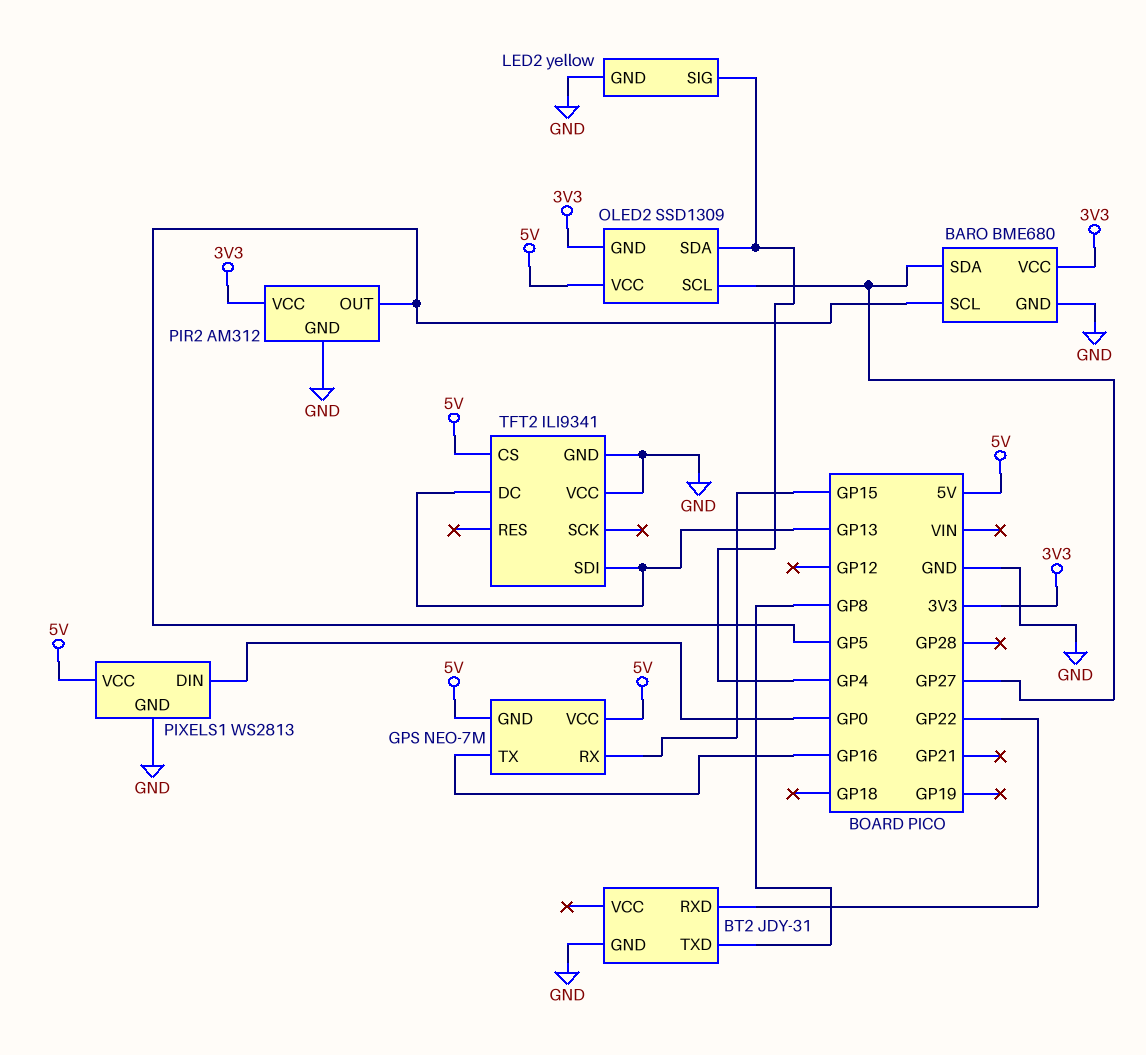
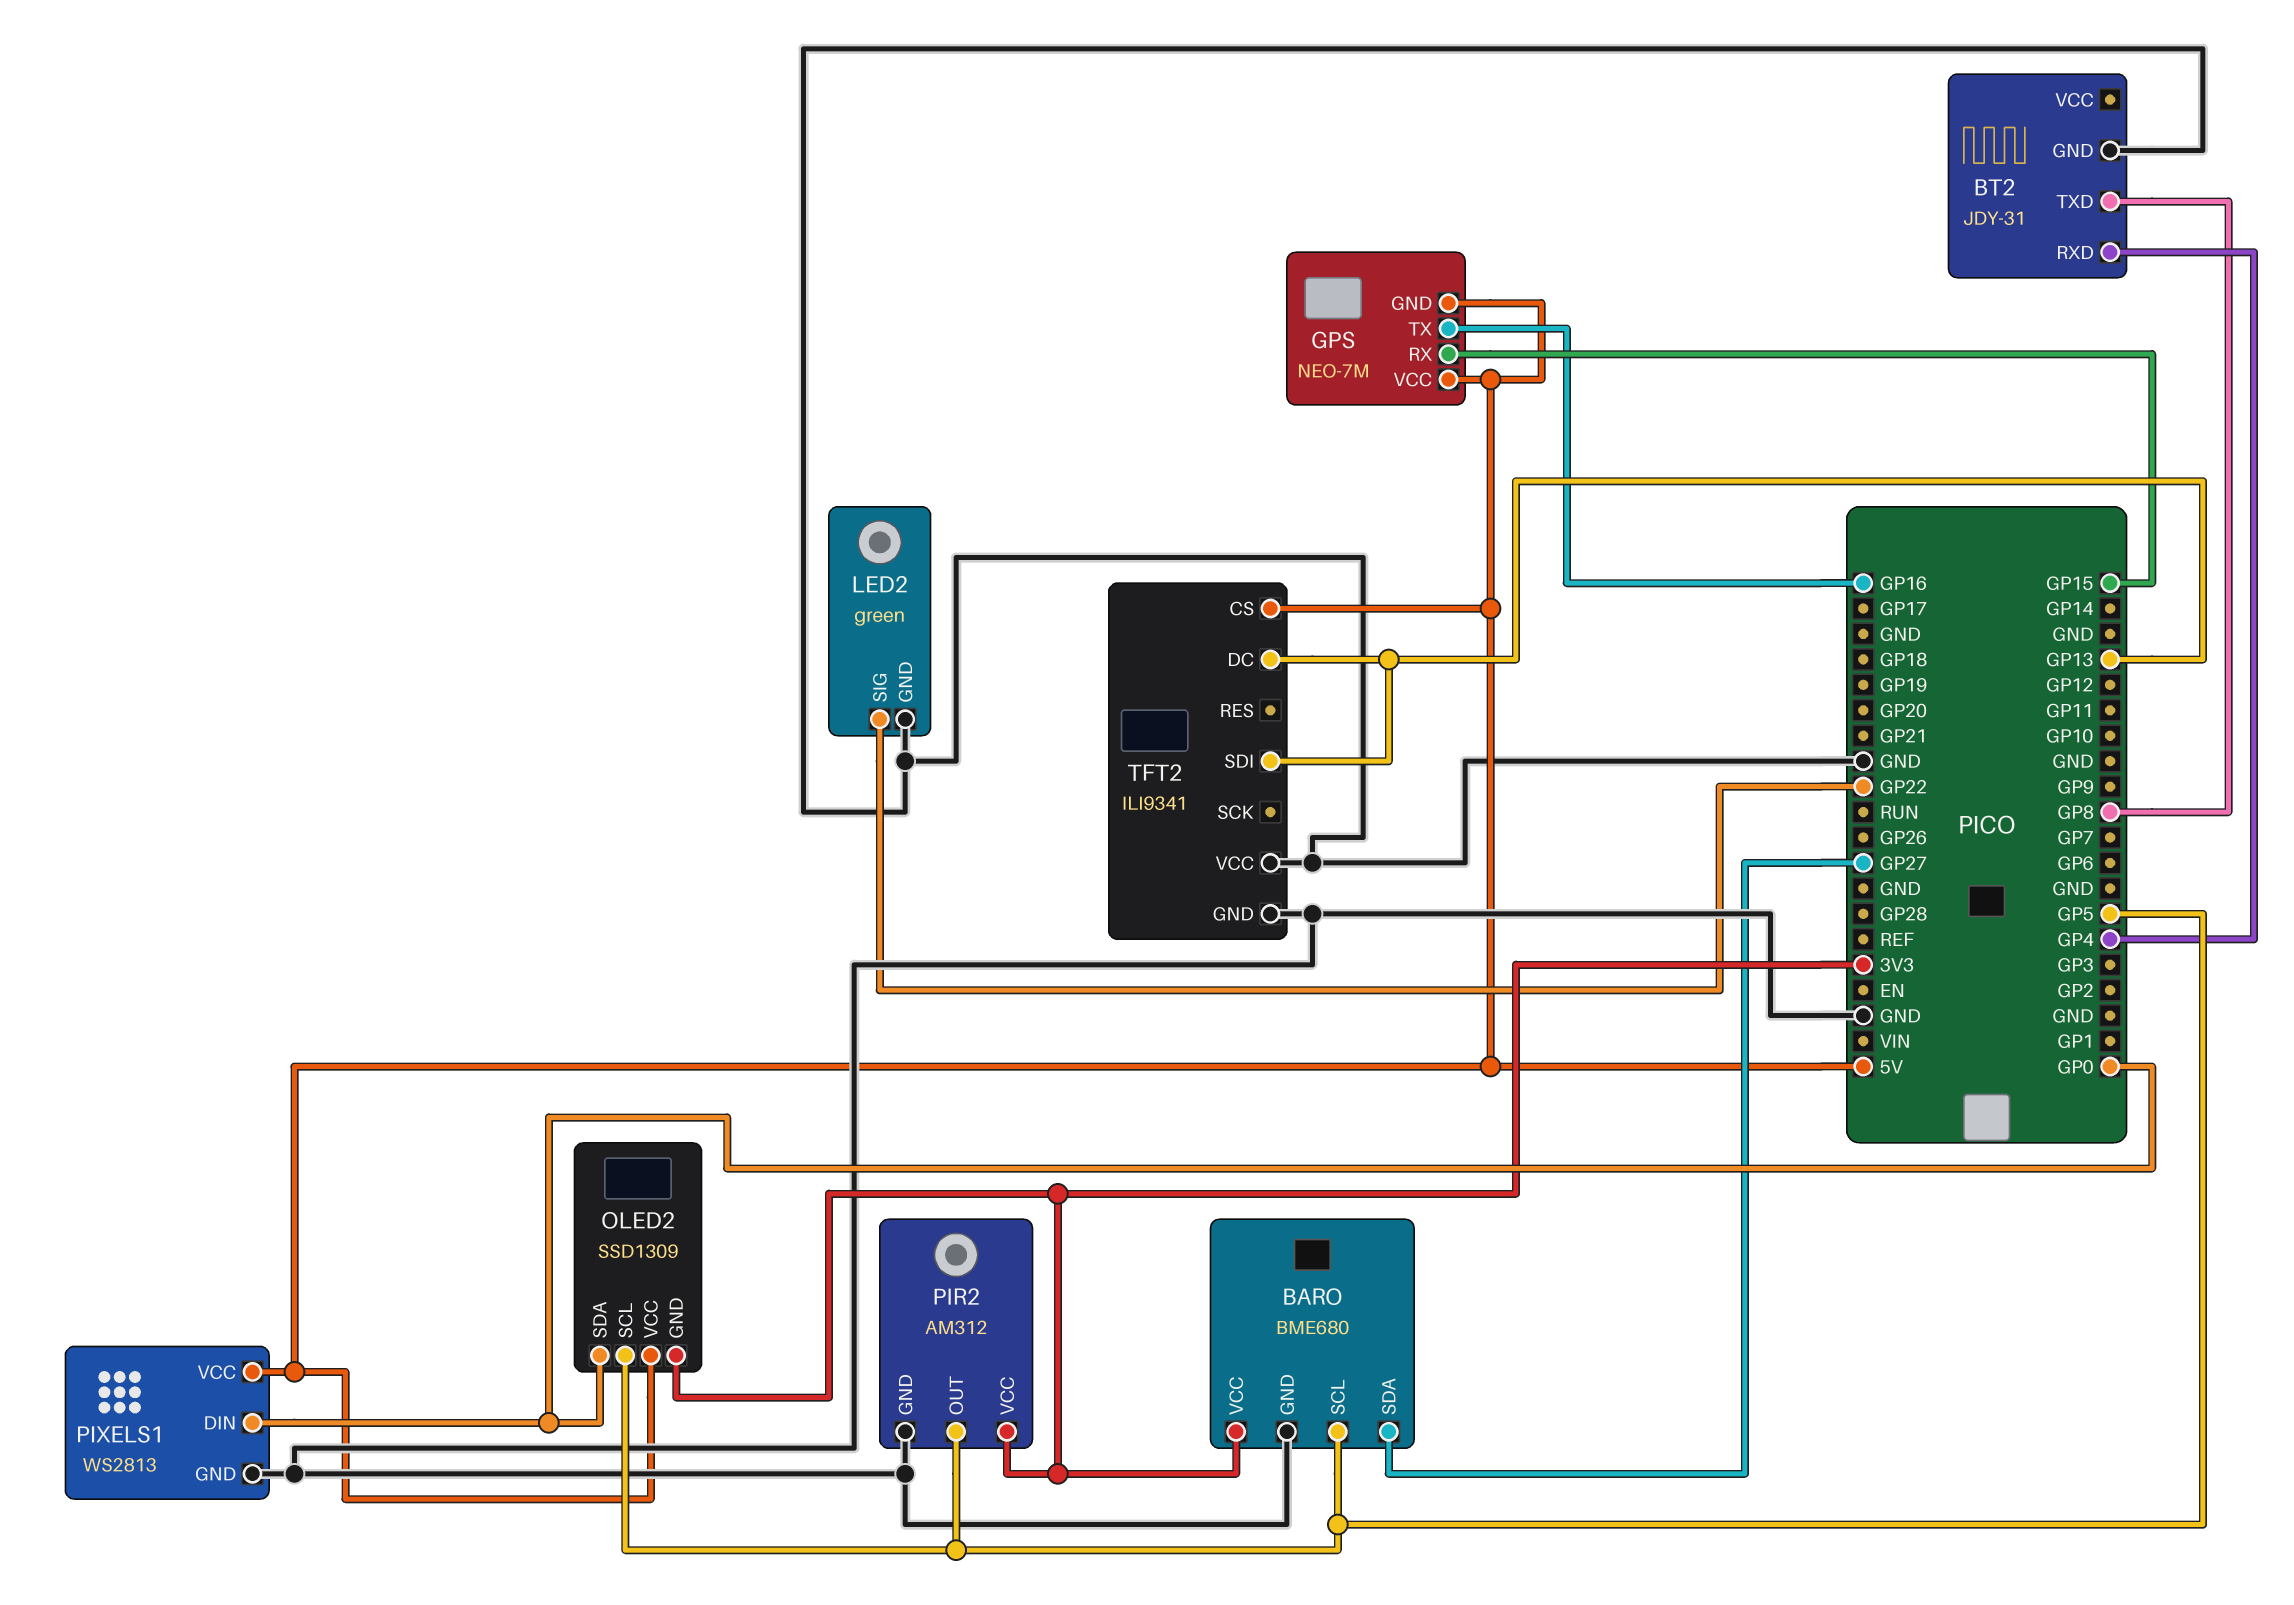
BT2 pin RXD: GP22 -> GP4
LED2: yellow -> green
LED2 pin SIG: GP4 -> GP22
OLED2 pin SCL: GP27 -> GP5
OLED2 pin SDA: GP4 -> GP0

